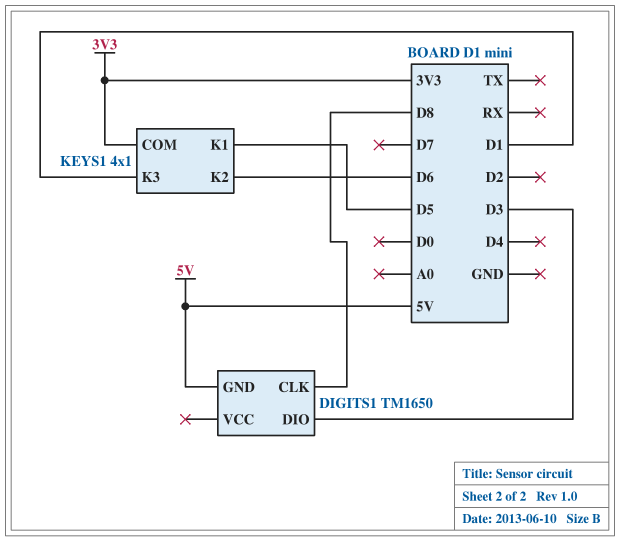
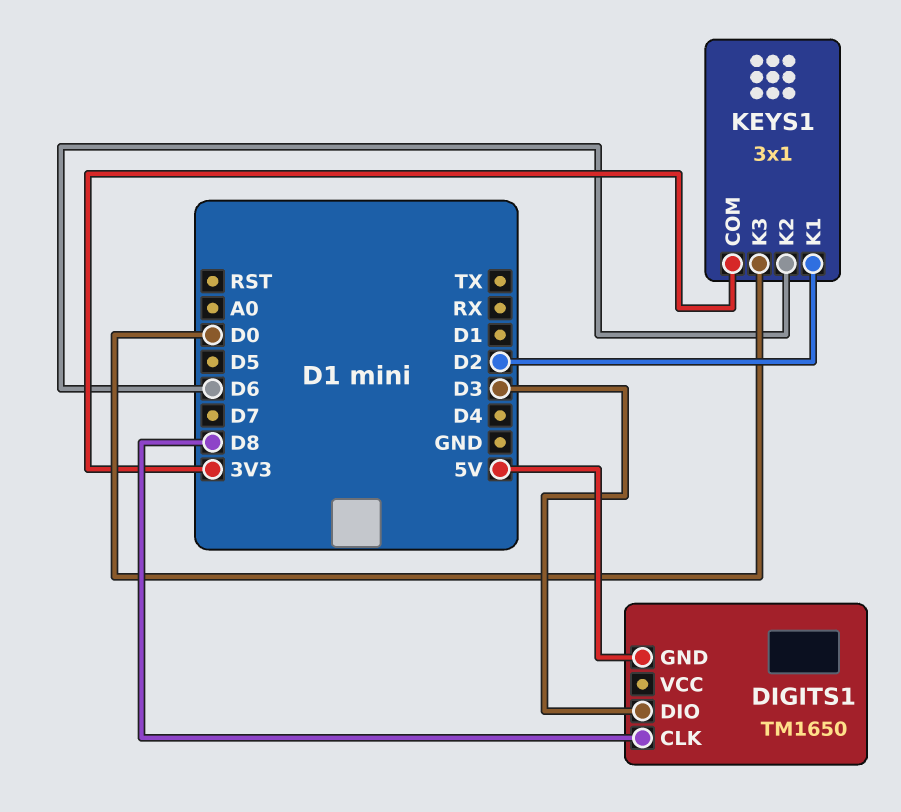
KEYS1: 4x1 -> 3x1
KEYS1 pin K1: D5 -> D2
KEYS1 pin K3: D1 -> D0

